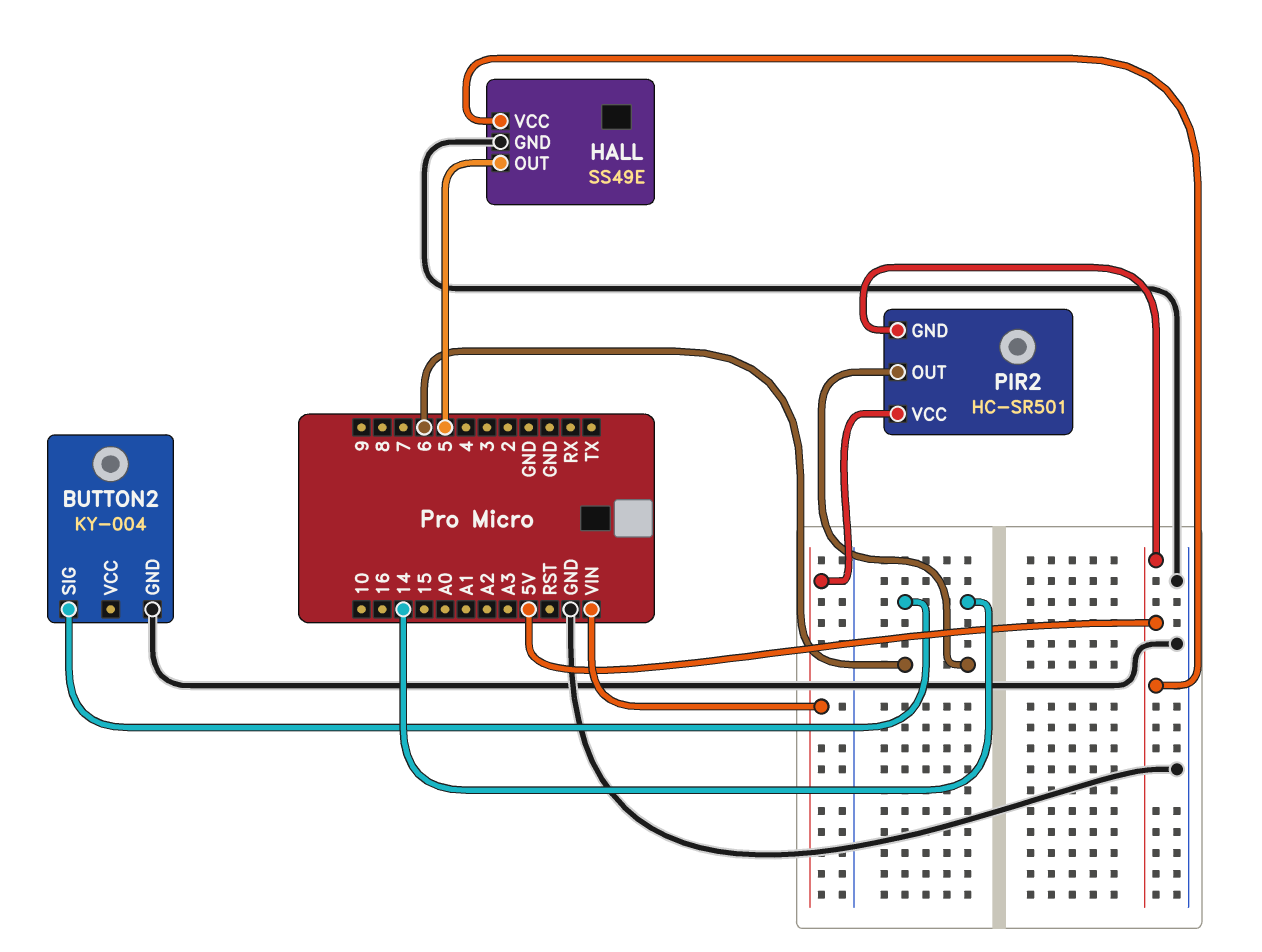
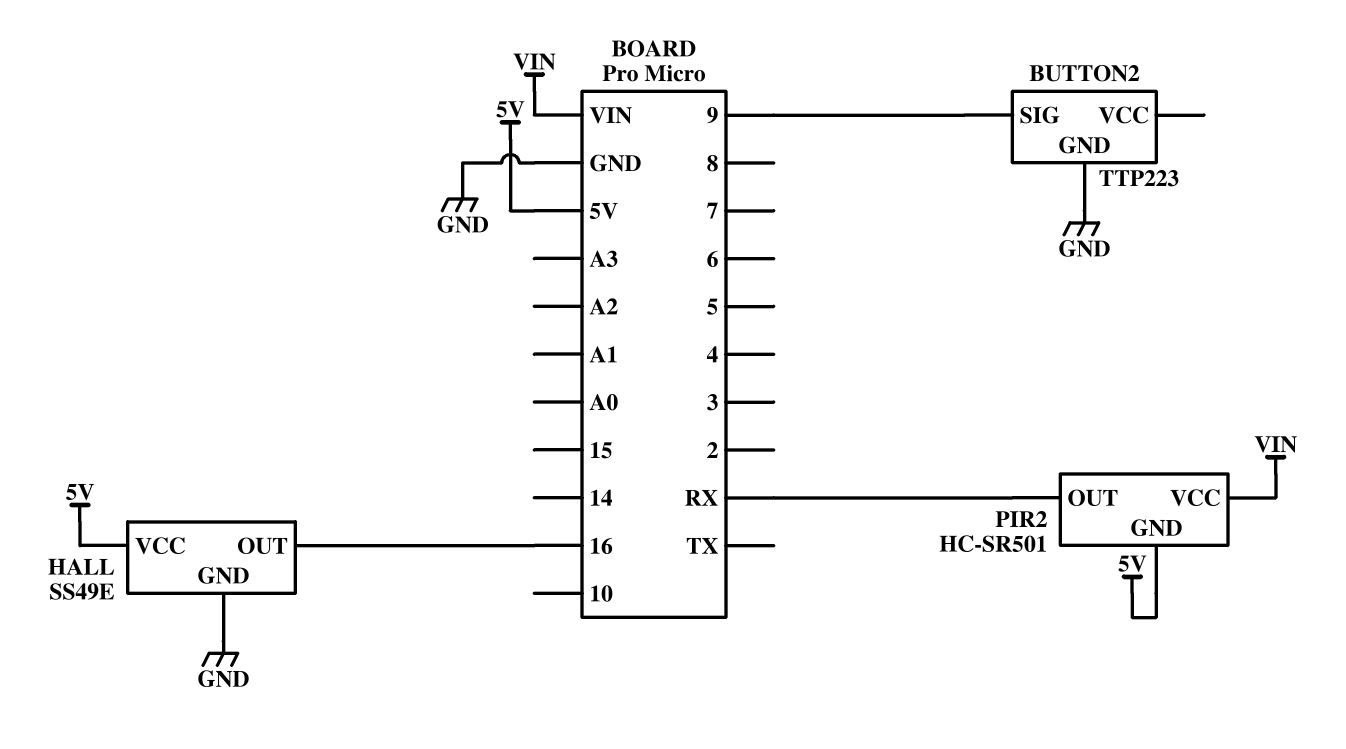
BUTTON2: KY-004 -> TTP223
BUTTON2 pin SIG: 14 -> 9
HALL pin OUT: 5 -> 16
PIR2 pin OUT: 6 -> RX

